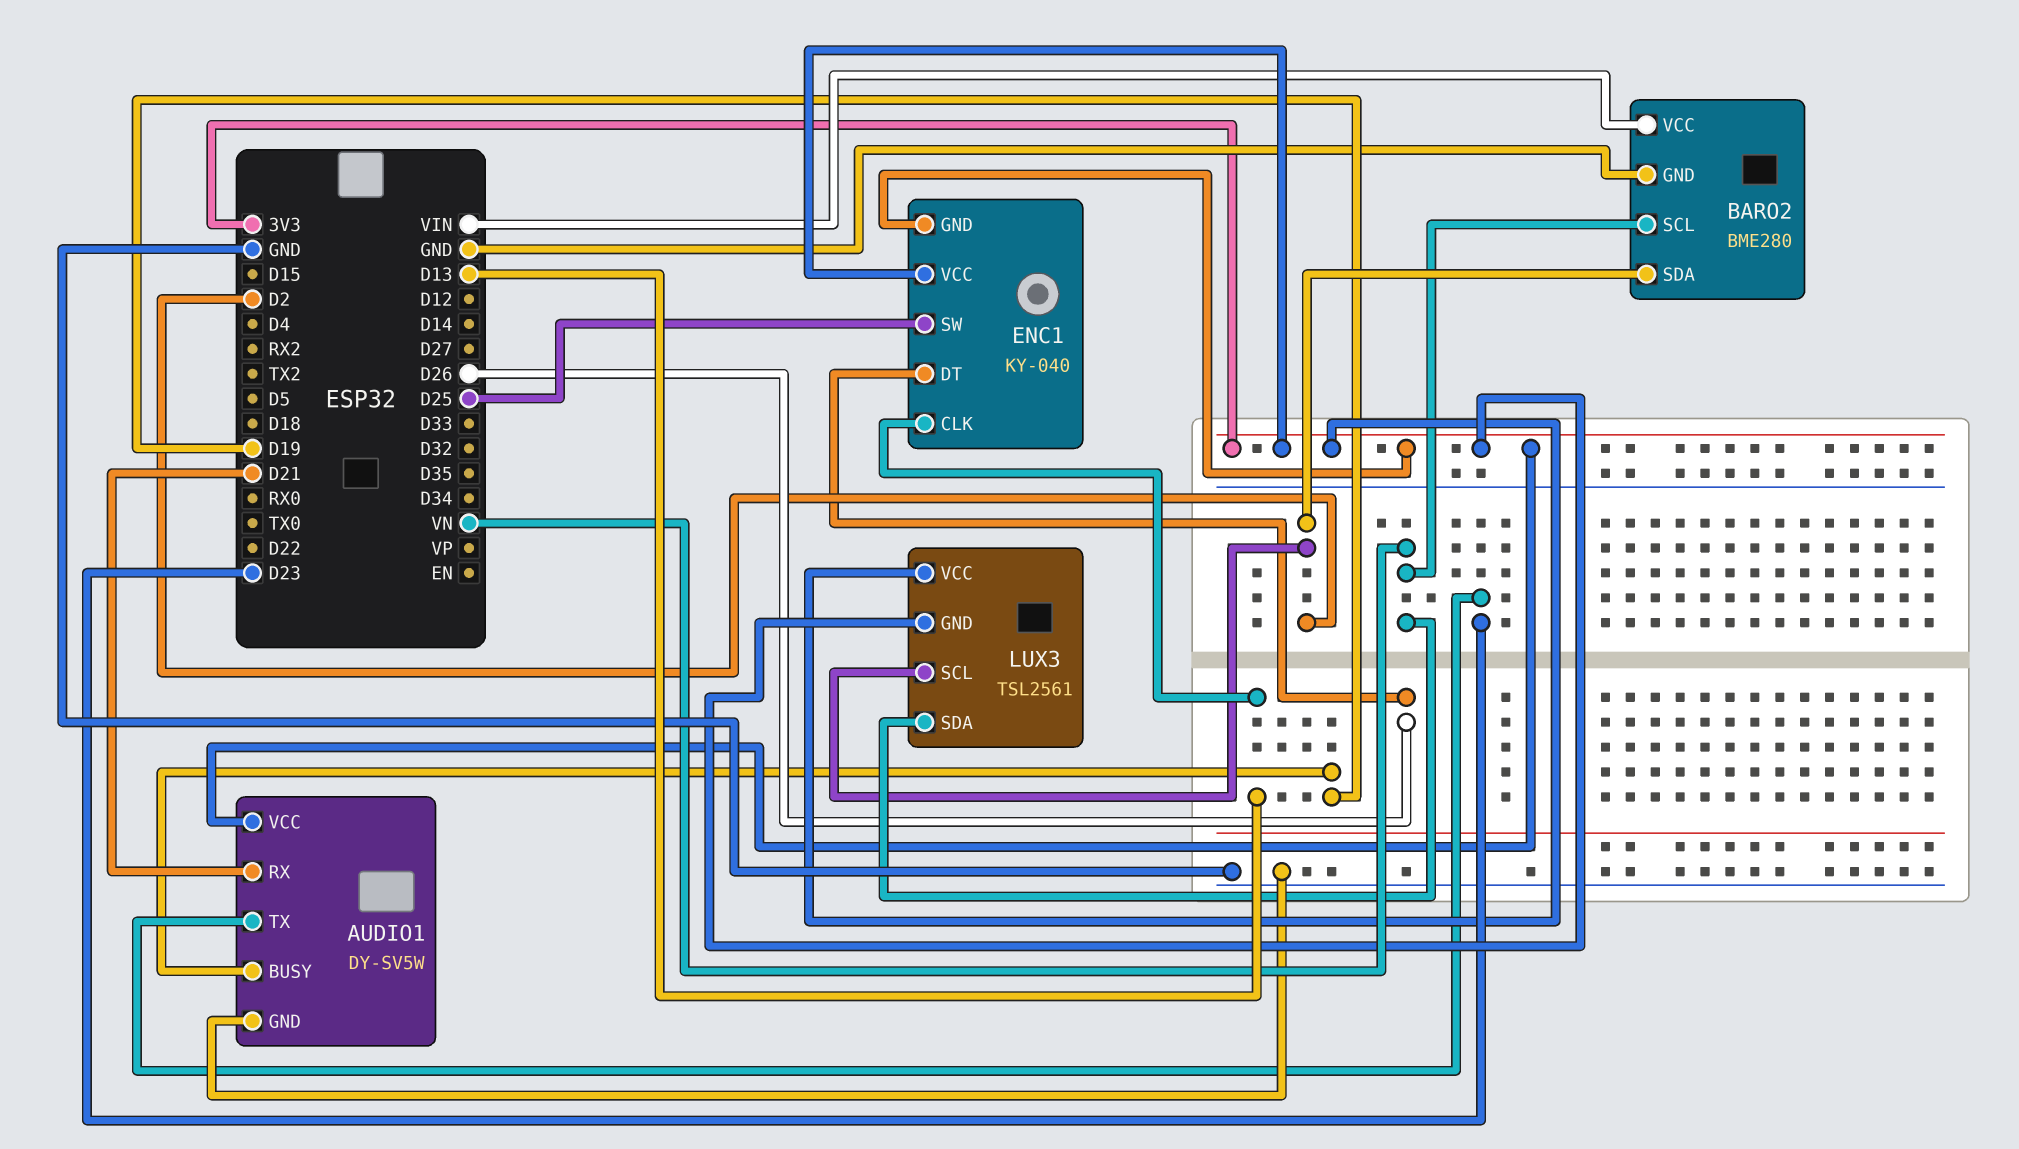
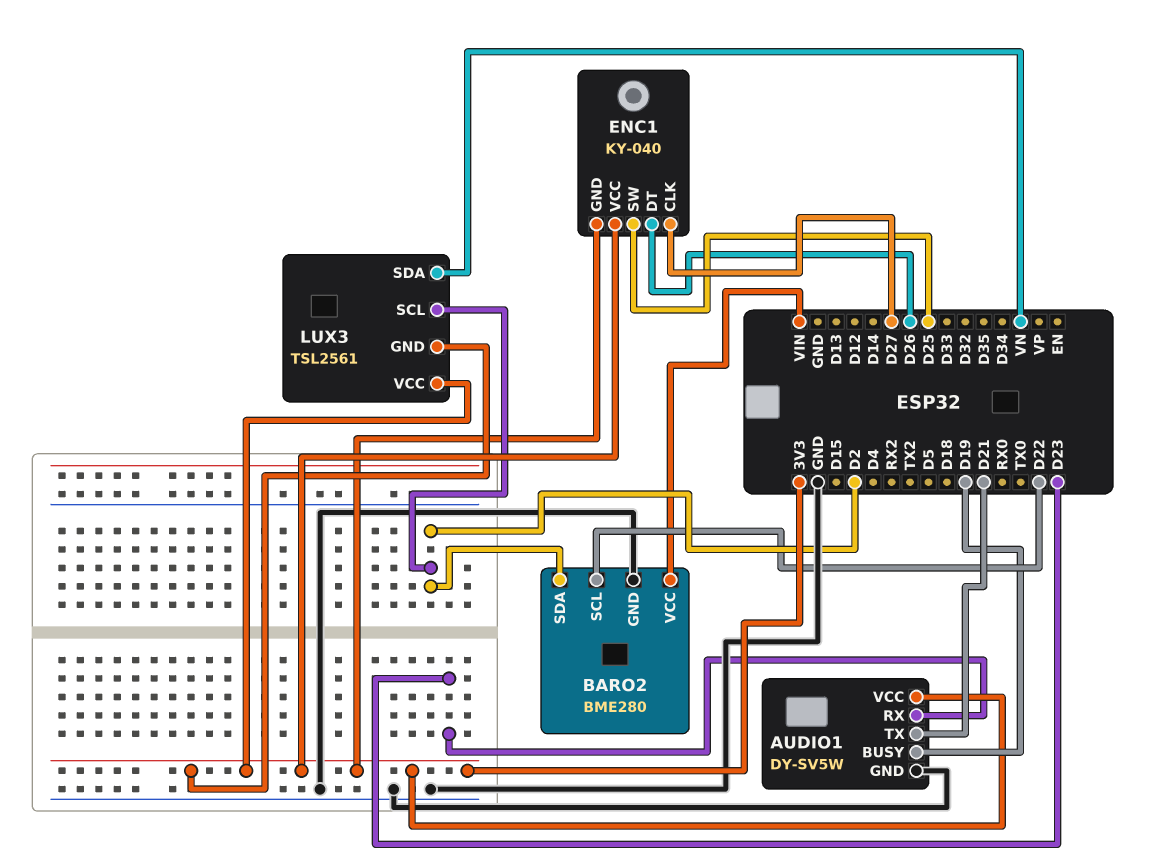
AUDIO1 pin RX: D21 -> D23
AUDIO1 pin TX: D23 -> D21
BARO2 pin SCL: VN -> D22
ENC1 pin CLK: D13 -> D27

